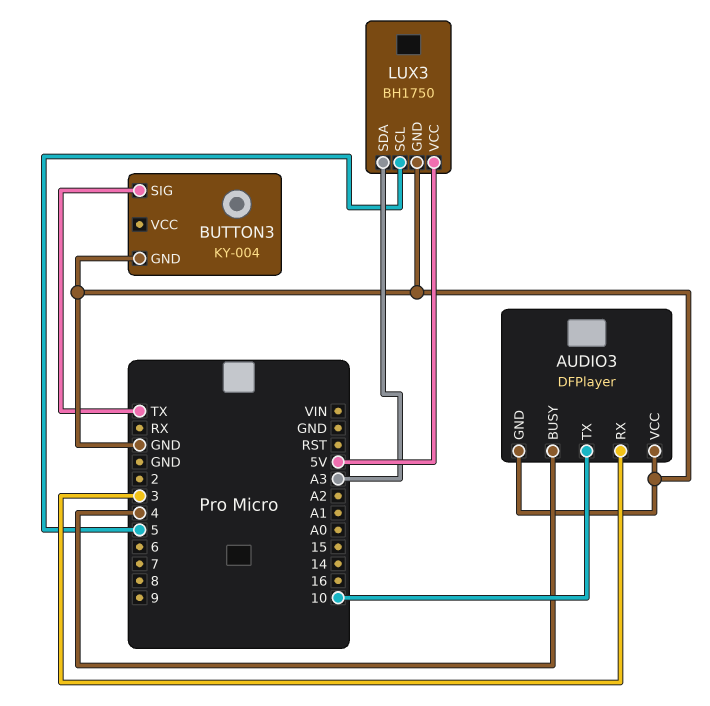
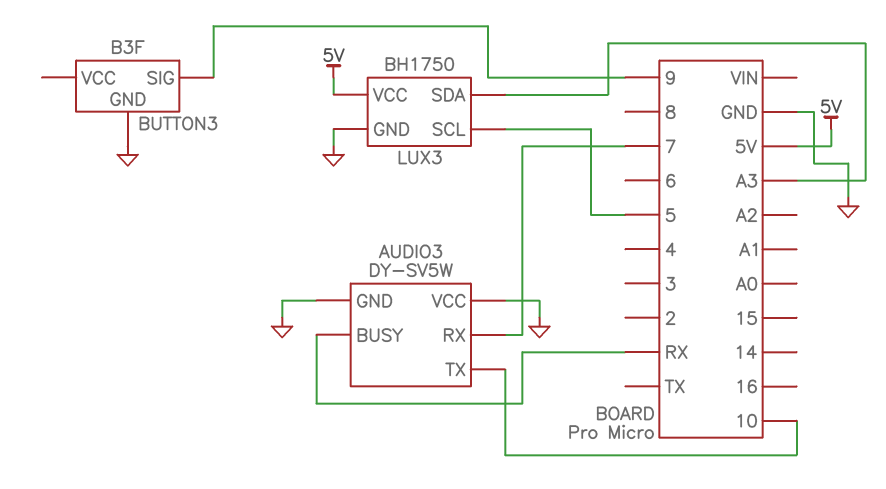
AUDIO3: DFPlayer -> DY-SV5W
AUDIO3 pin BUSY: 4 -> RX
AUDIO3 pin RX: 3 -> 7
BUTTON3: KY-004 -> B3F
BUTTON3 pin SIG: TX -> 9

